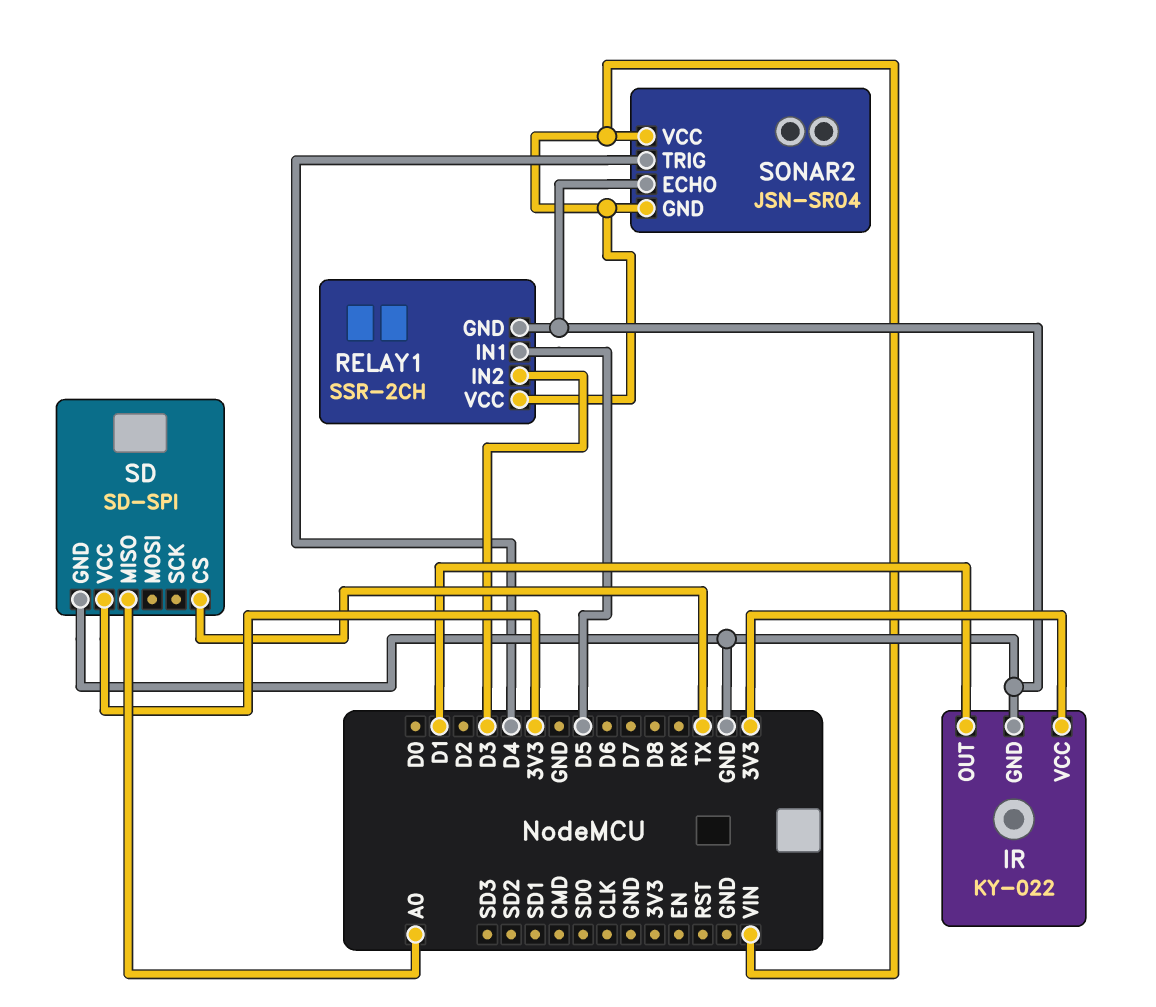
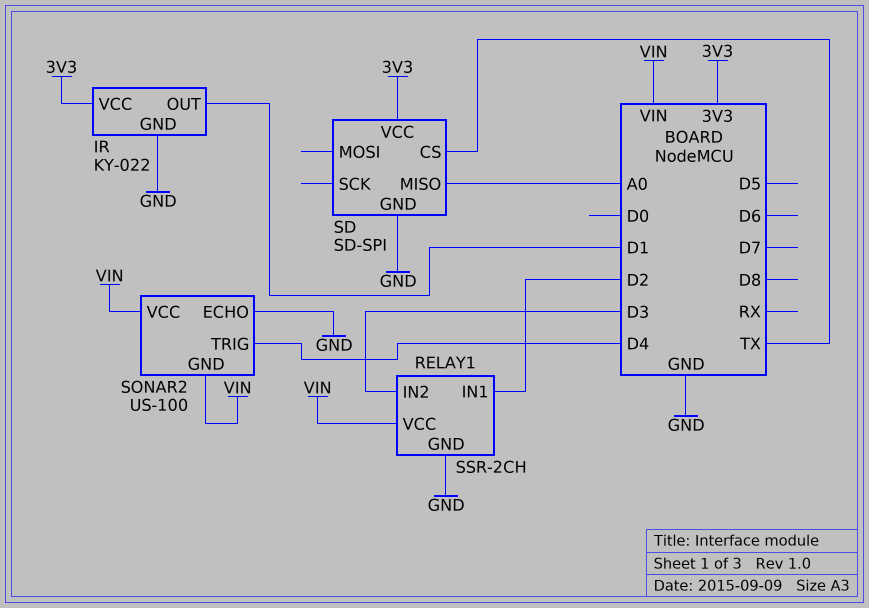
RELAY1 pin IN1: D5 -> D2
SONAR2: JSN-SR04 -> US-100

